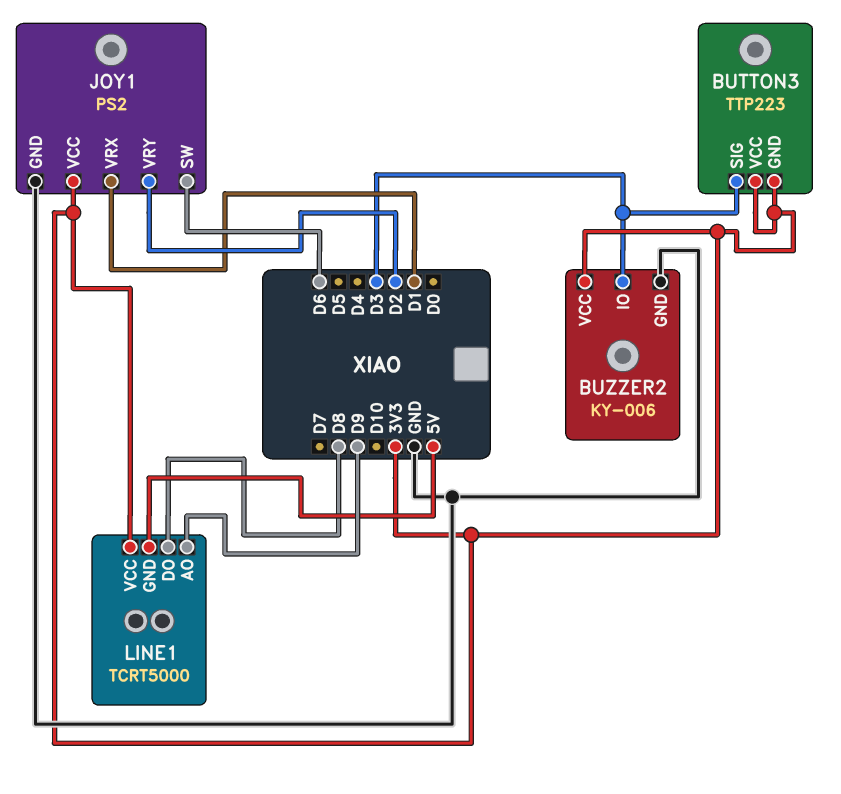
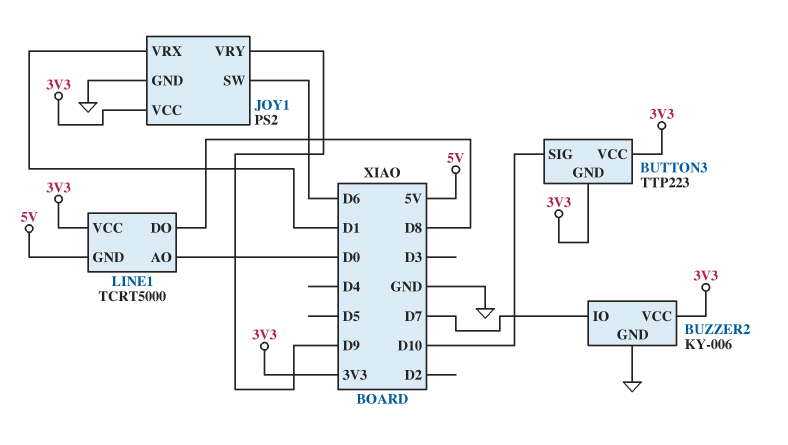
BUTTON3 pin SIG: D3 -> D10
BUZZER2 pin IO: D3 -> D7
JOY1 pin VRY: D2 -> D9
LINE1 pin AO: D9 -> D0

